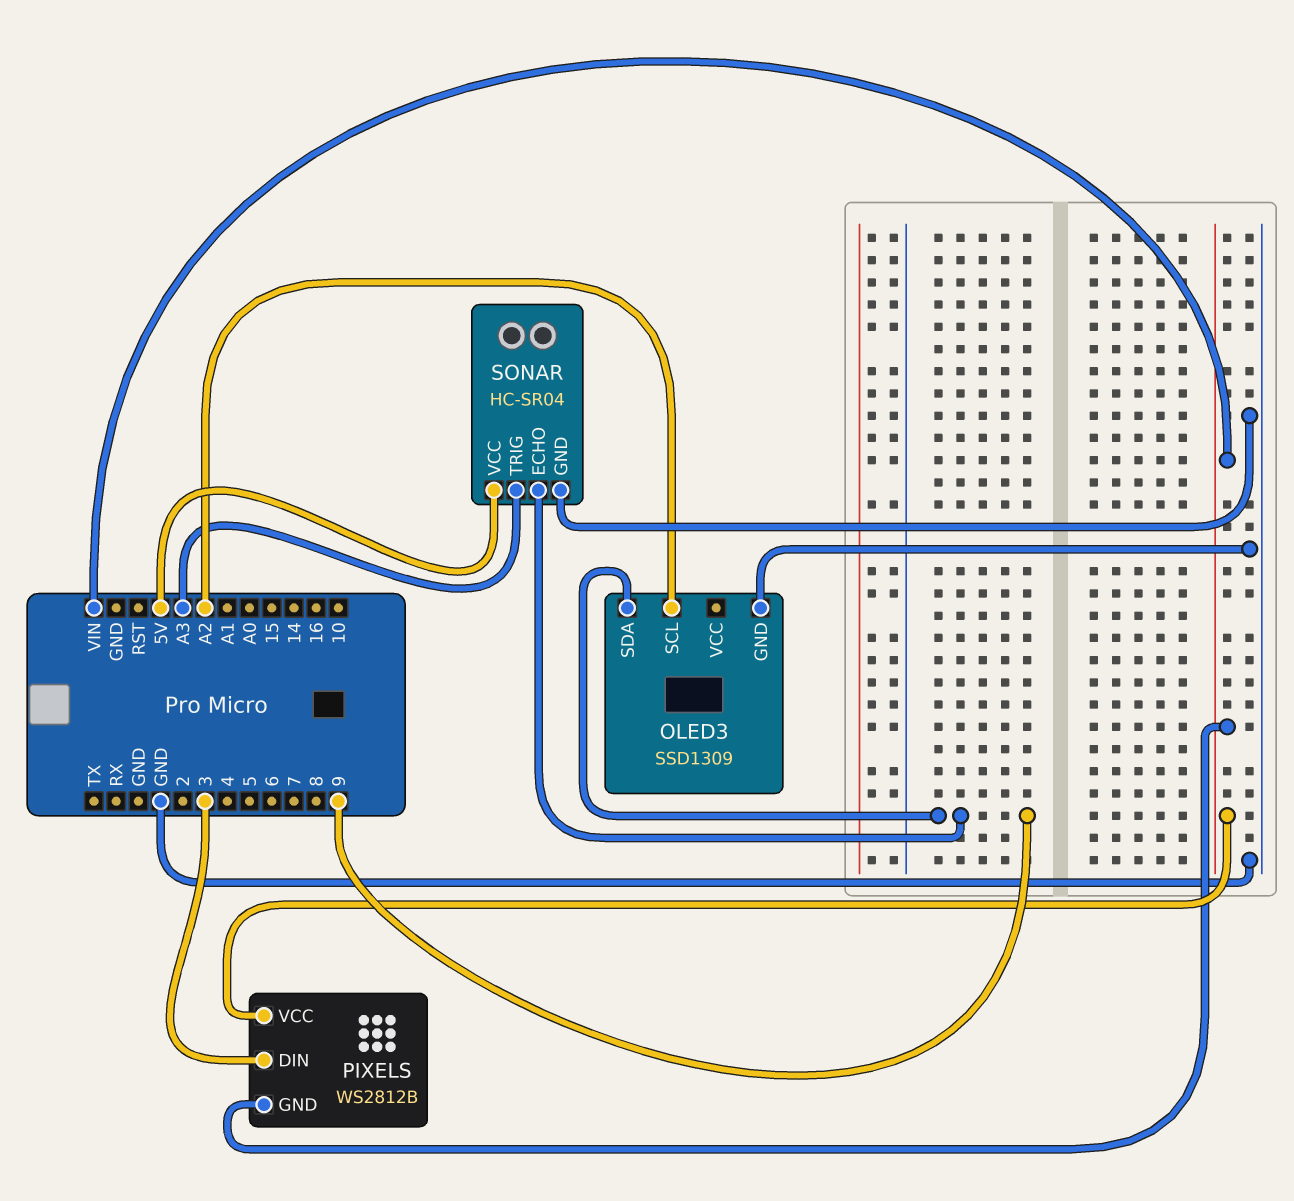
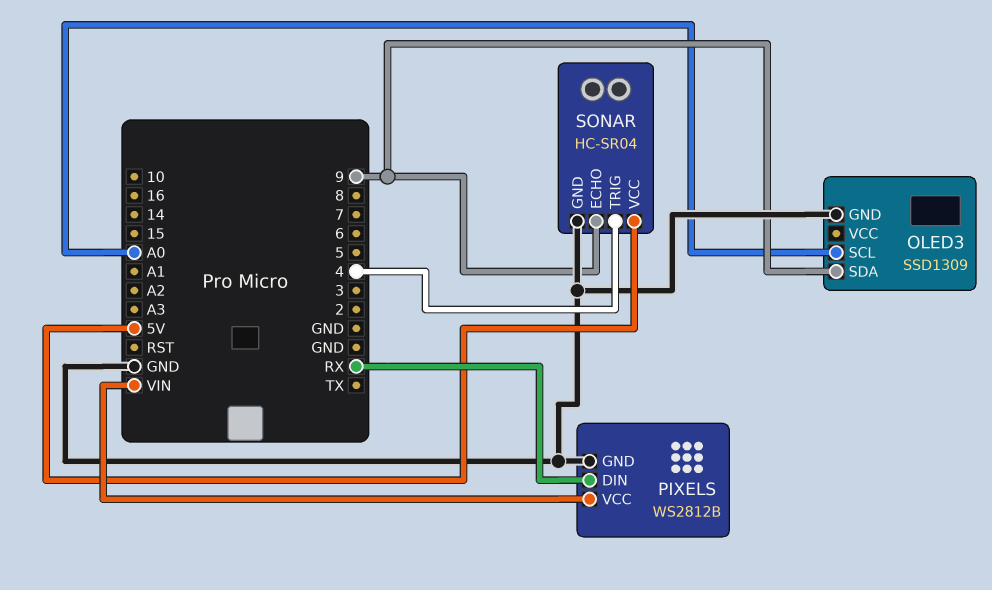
OLED3 pin SCL: A2 -> A0
PIXELS pin DIN: 3 -> RX
PIXELS pin GND: VIN -> GND
SONAR pin TRIG: A3 -> 4

